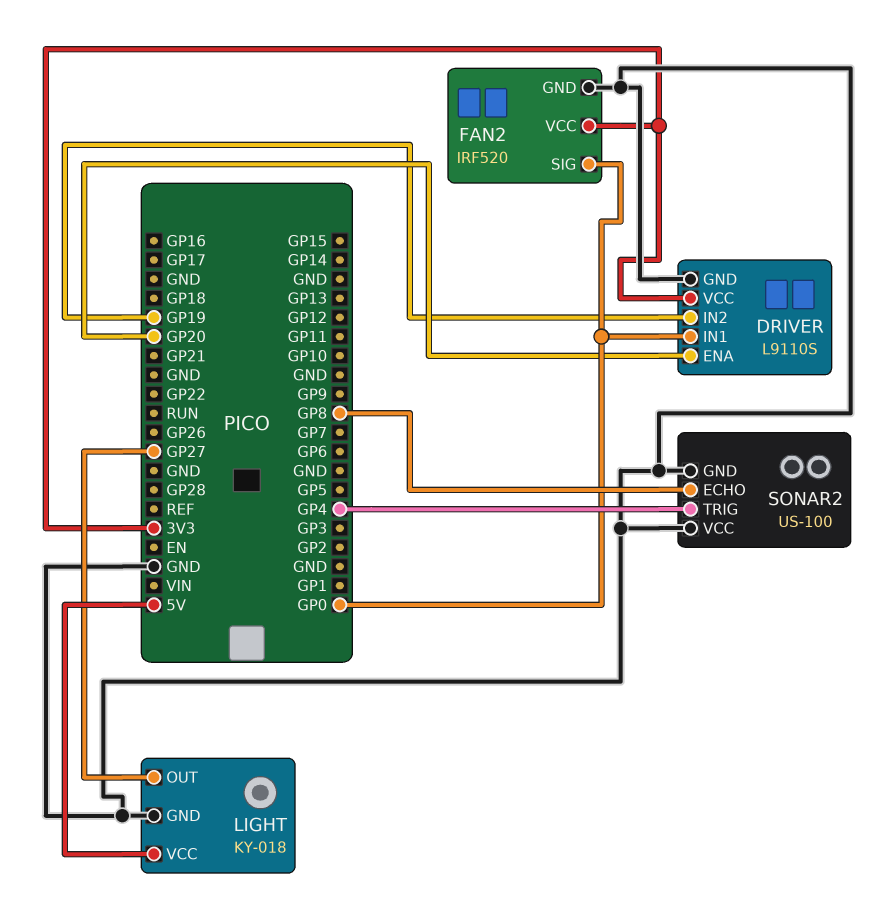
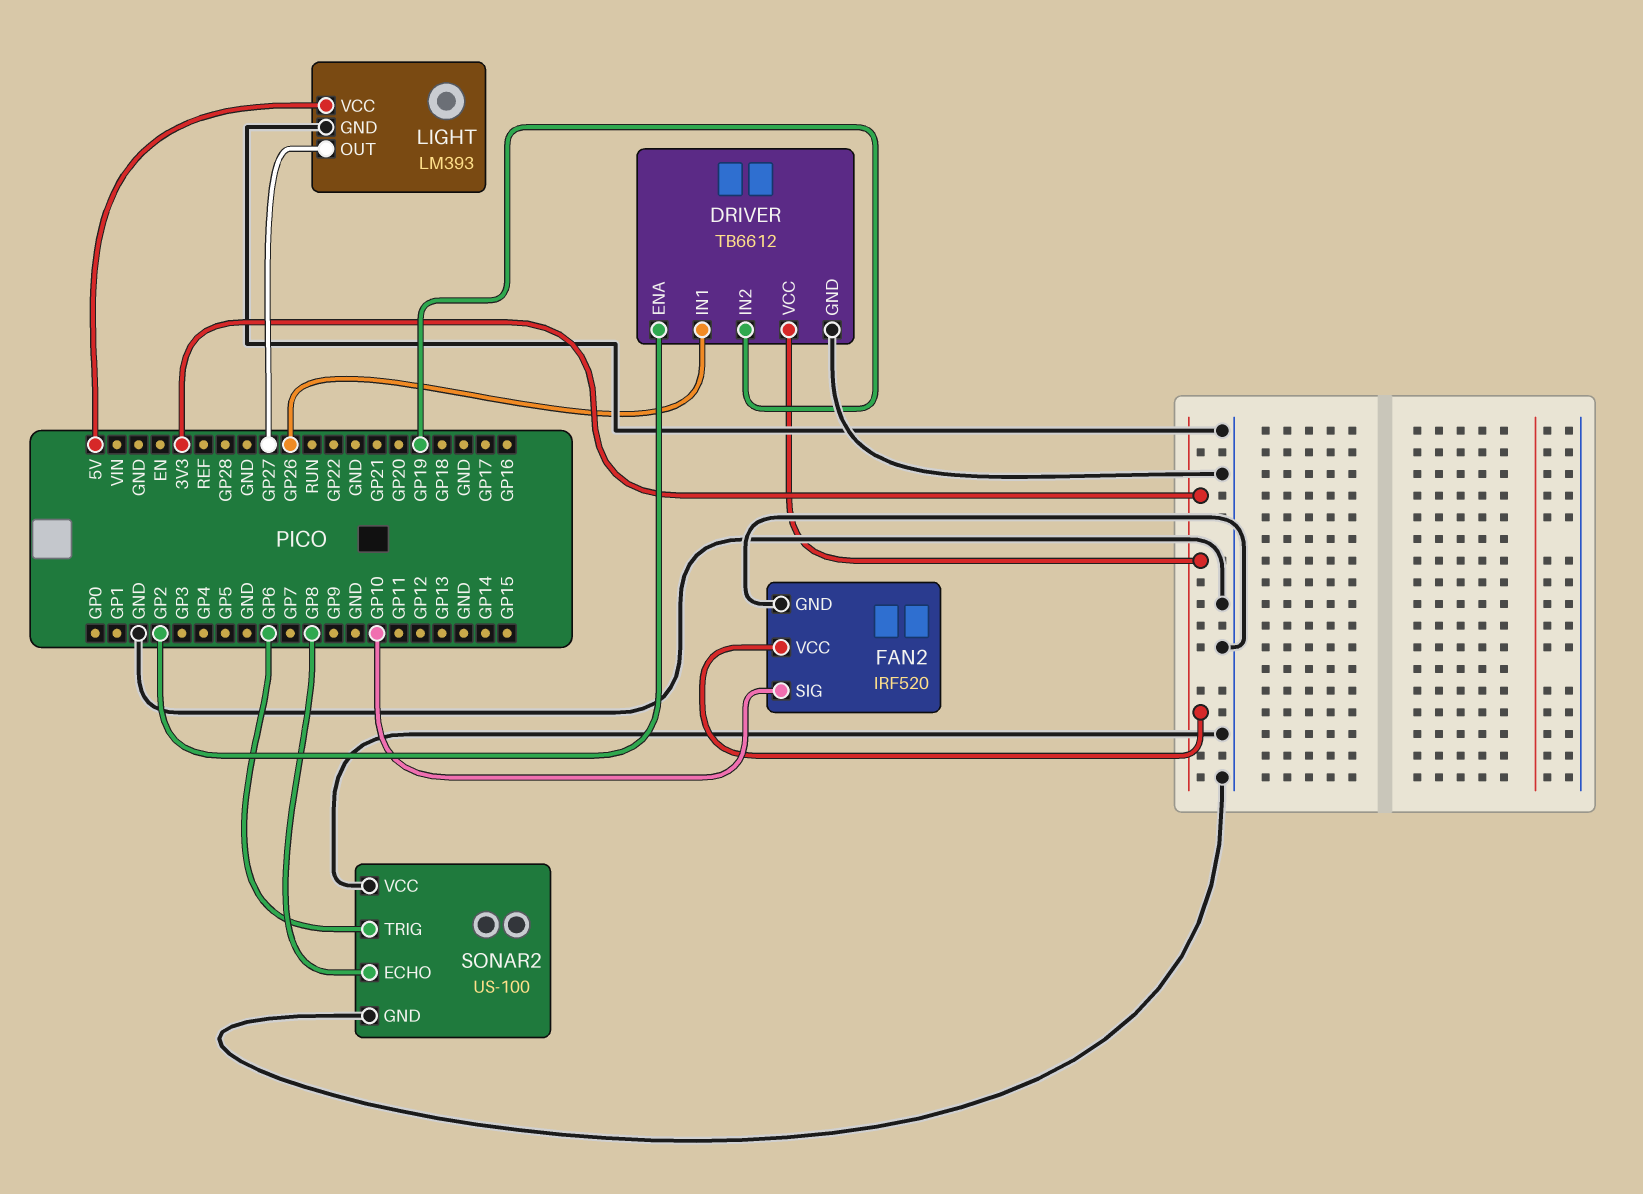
DRIVER: L9110S -> TB6612
DRIVER pin ENA: GP20 -> GP2
DRIVER pin IN1: GP0 -> GP26
FAN2 pin SIG: GP0 -> GP10
LIGHT: KY-018 -> LM393
SONAR2 pin TRIG: GP4 -> GP6

